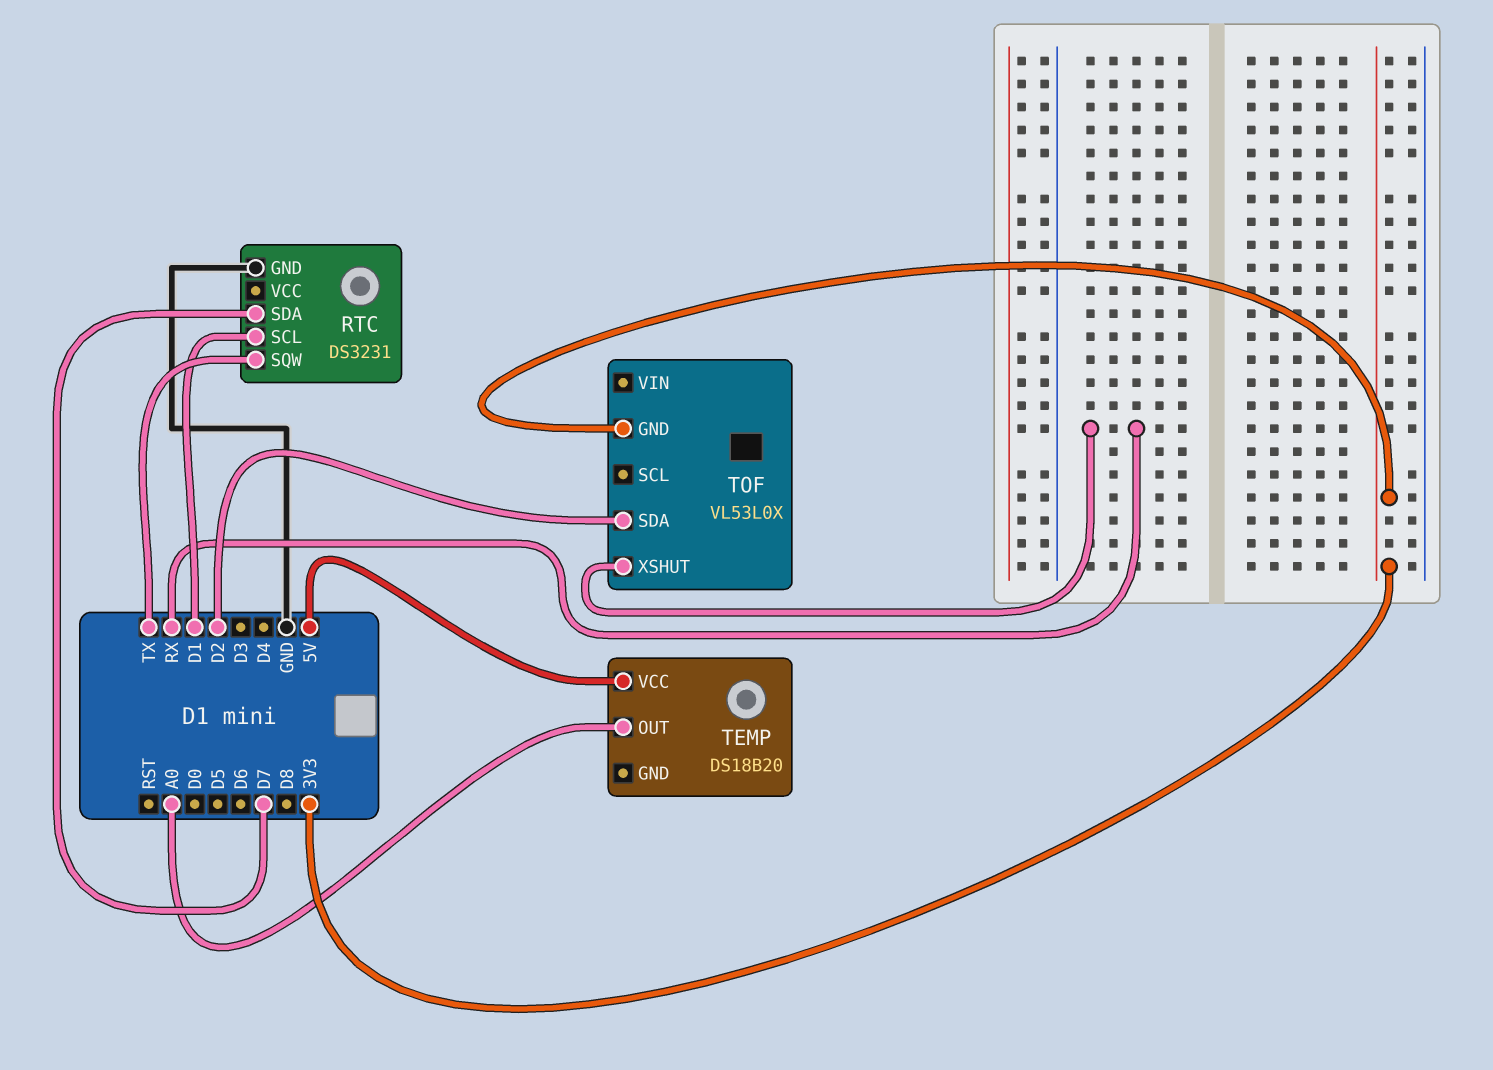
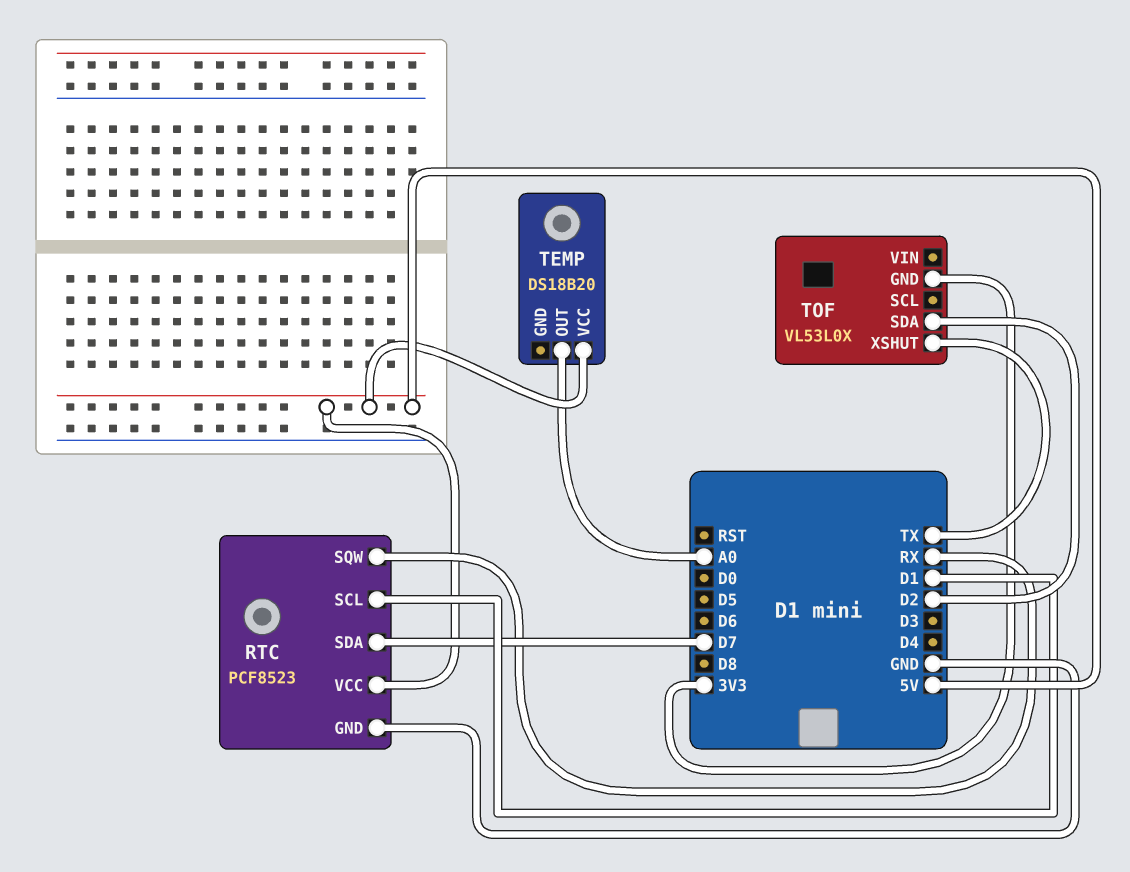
RTC: DS3231 -> PCF8523
RTC pin SQW: TX -> RX
RTC pin VCC: none -> 5V
TOF pin XSHUT: RX -> TX

